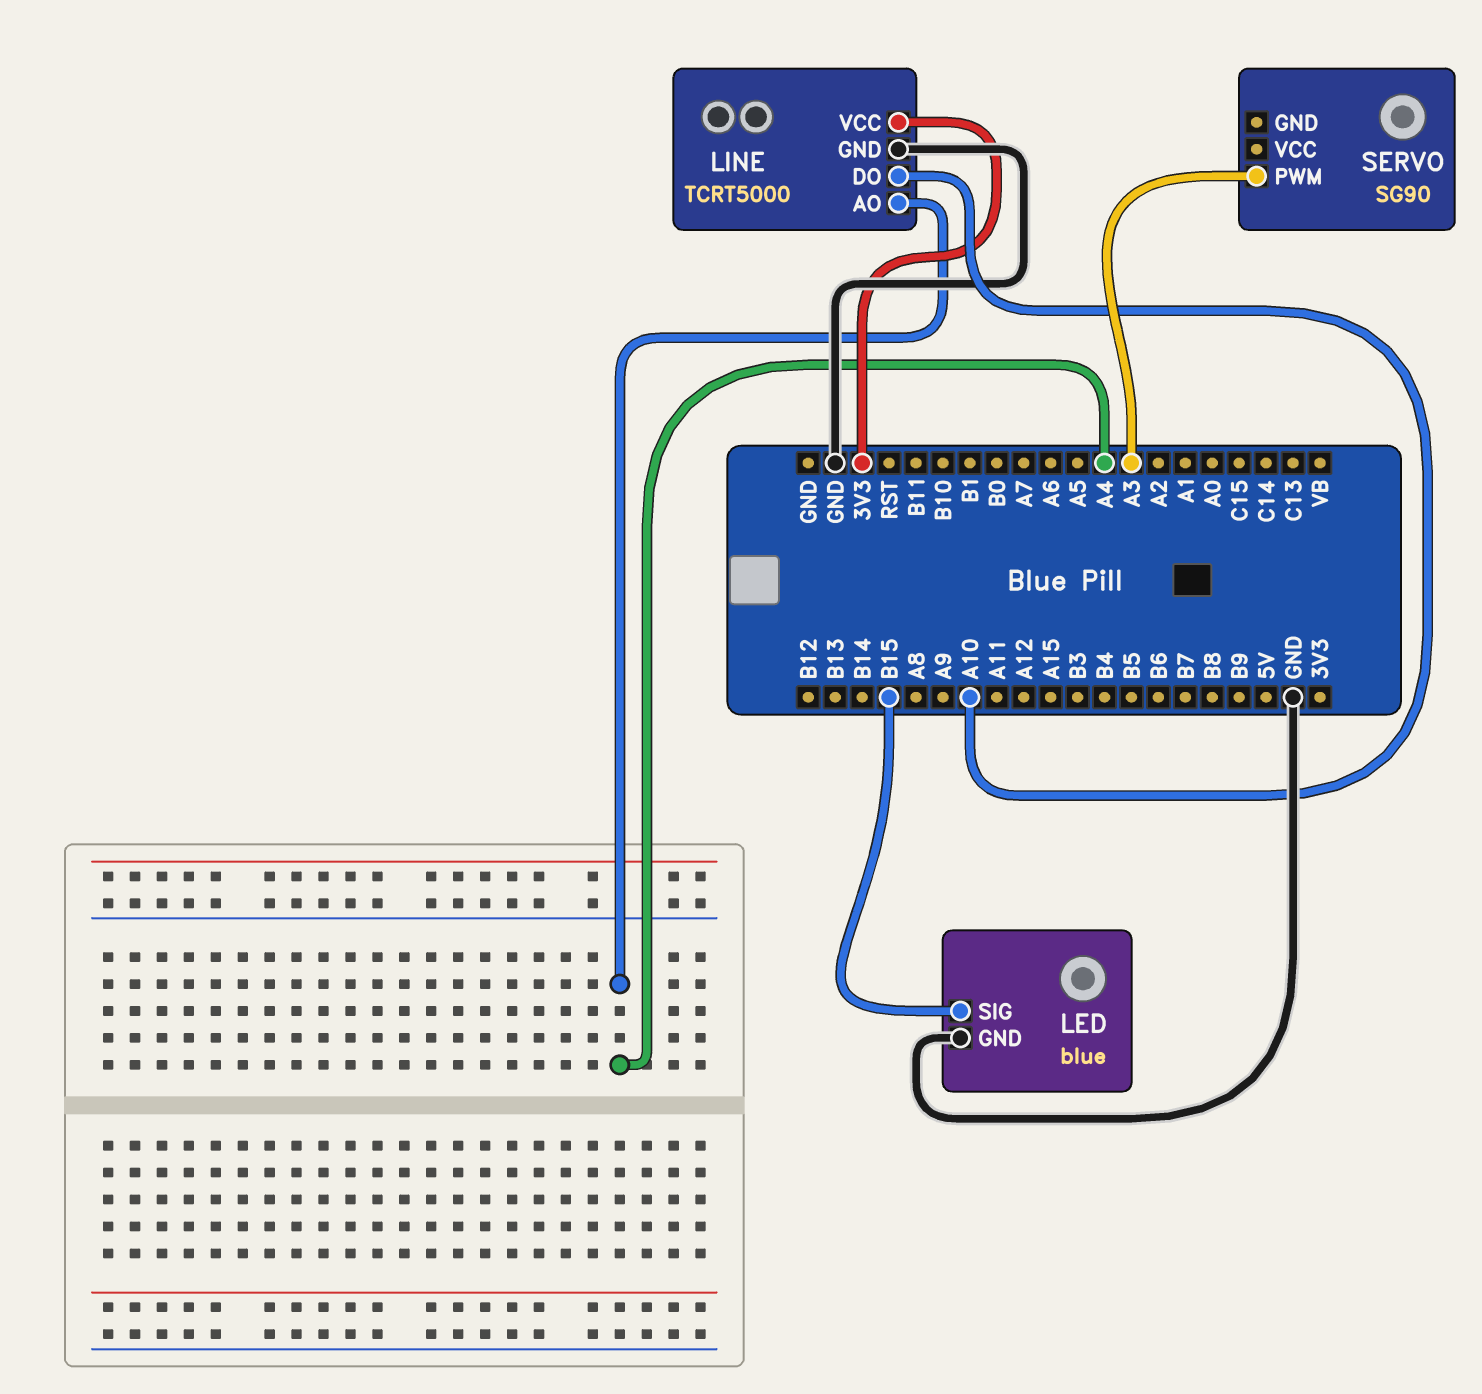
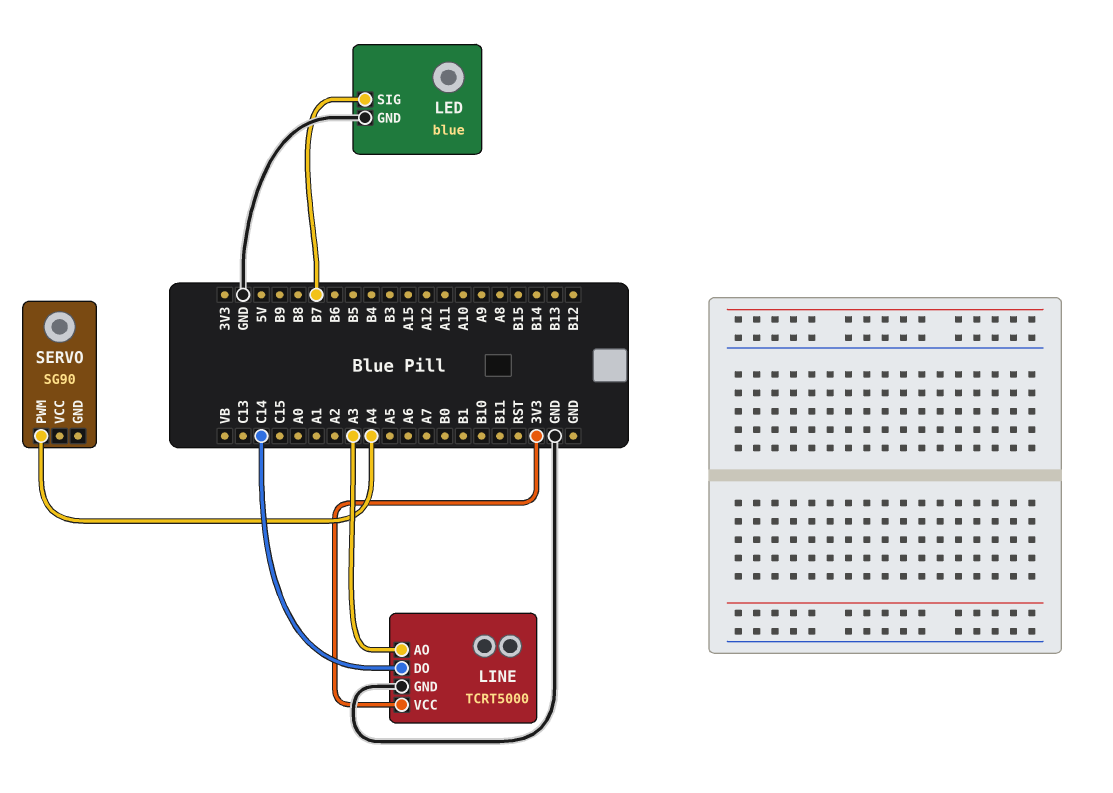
LED pin SIG: B15 -> B7
LINE pin AO: A4 -> A3
LINE pin DO: A10 -> C14
SERVO pin PWM: A3 -> A4

